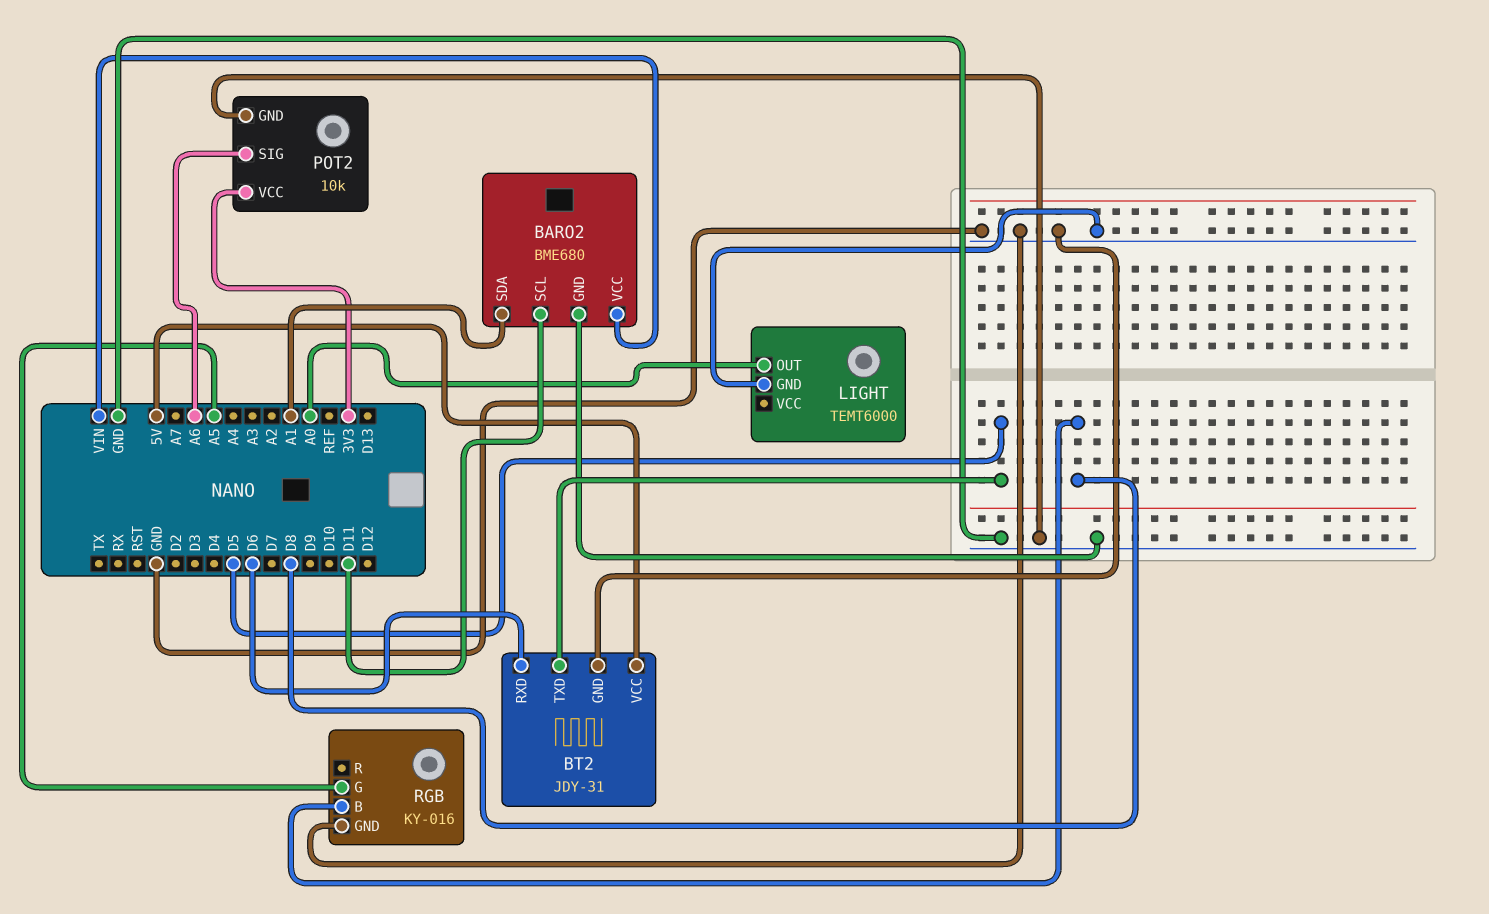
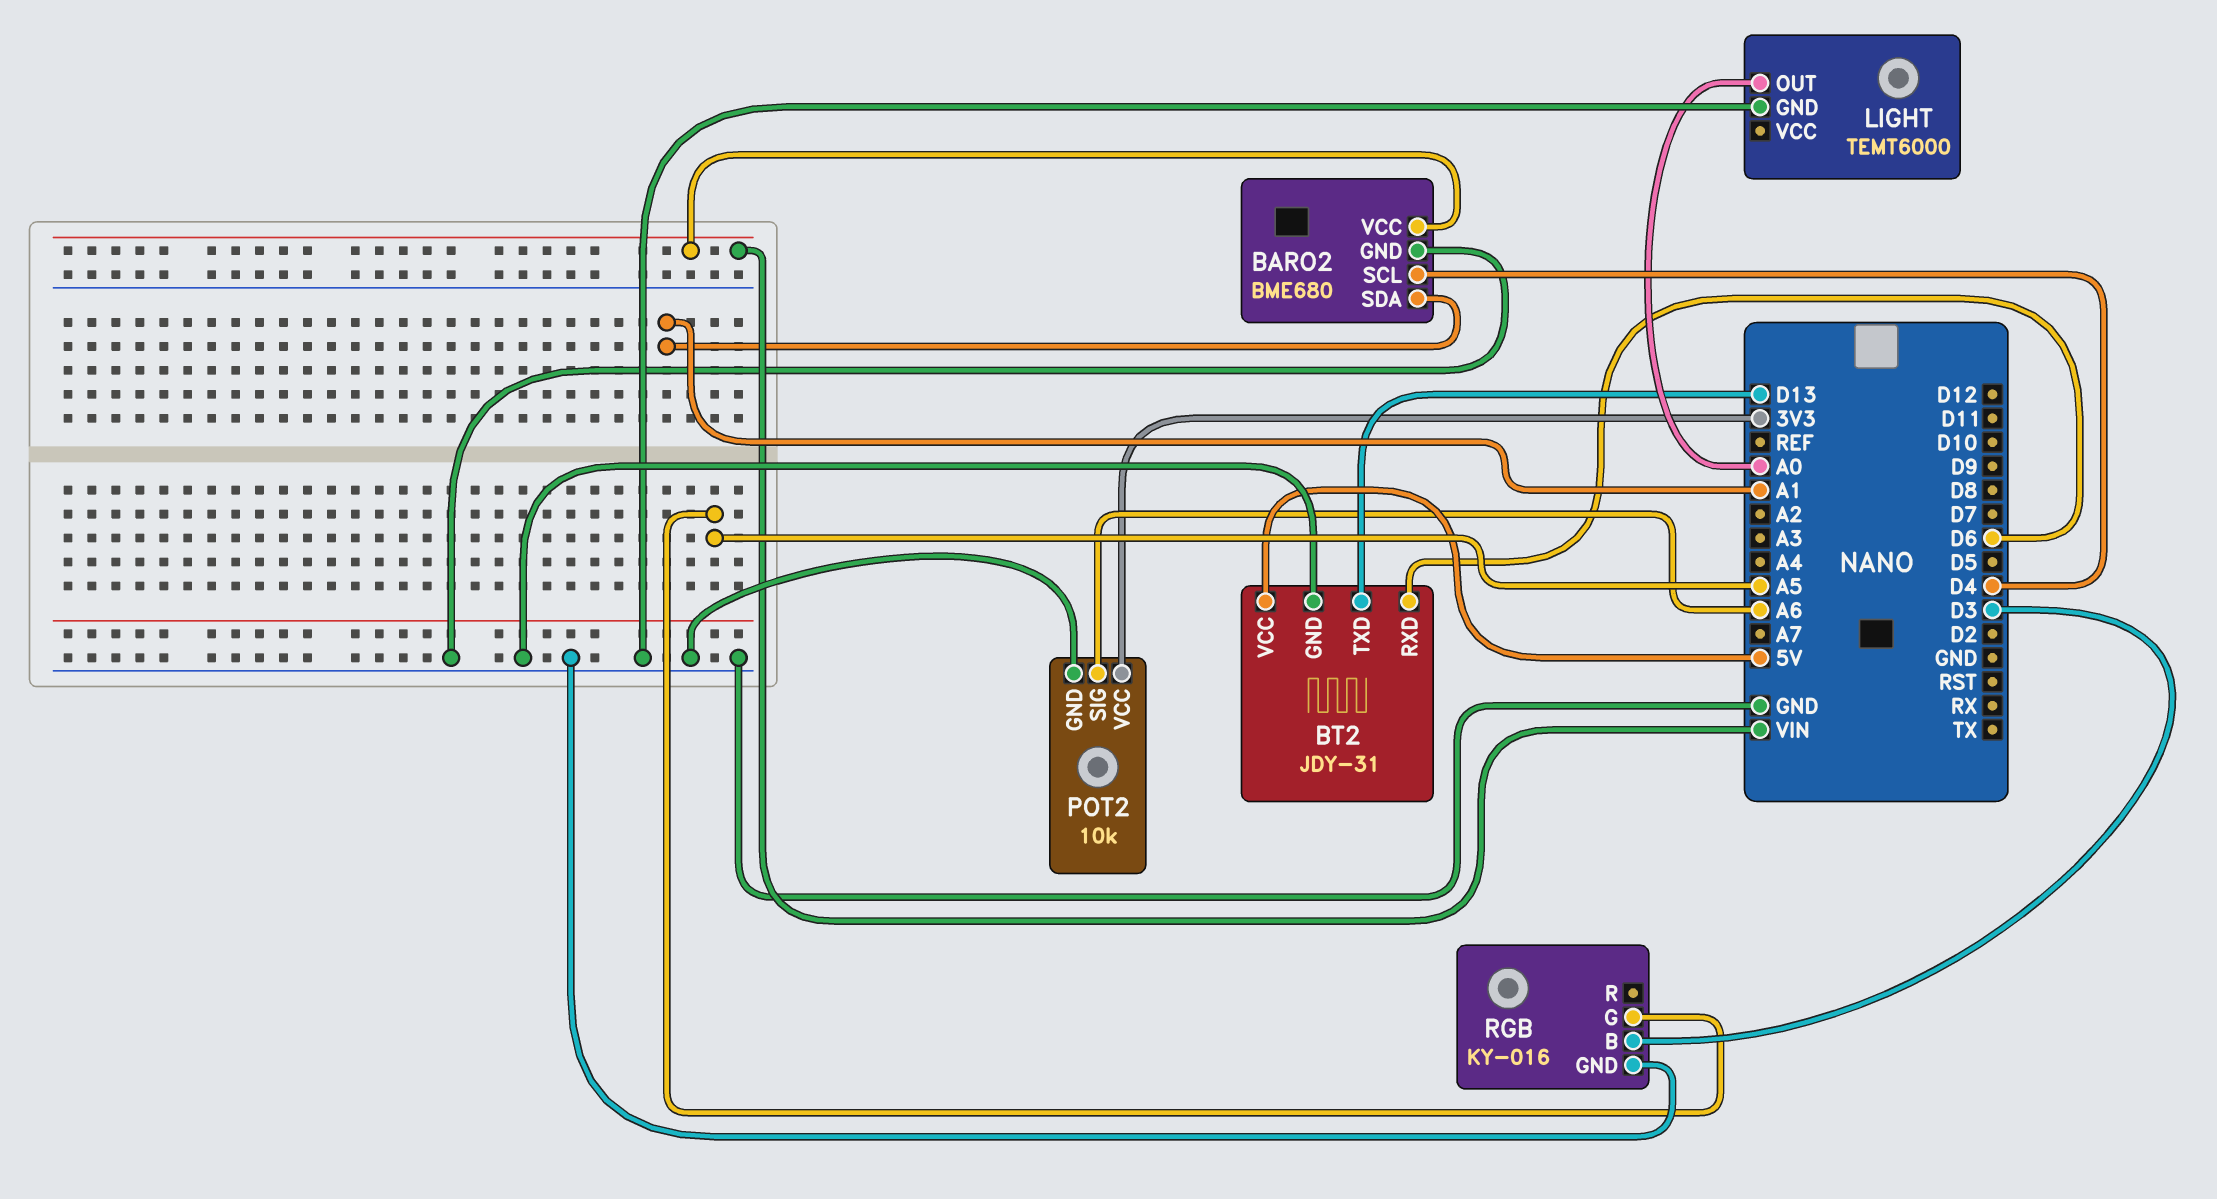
BARO2 pin SCL: D11 -> D4
BT2 pin TXD: D5 -> D13
RGB pin B: D8 -> D3

